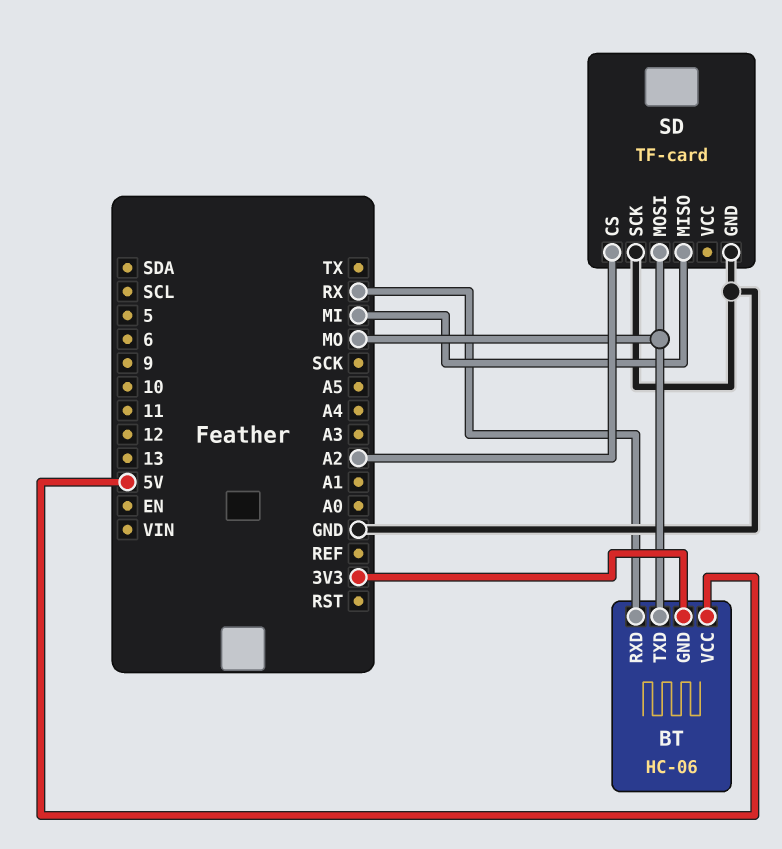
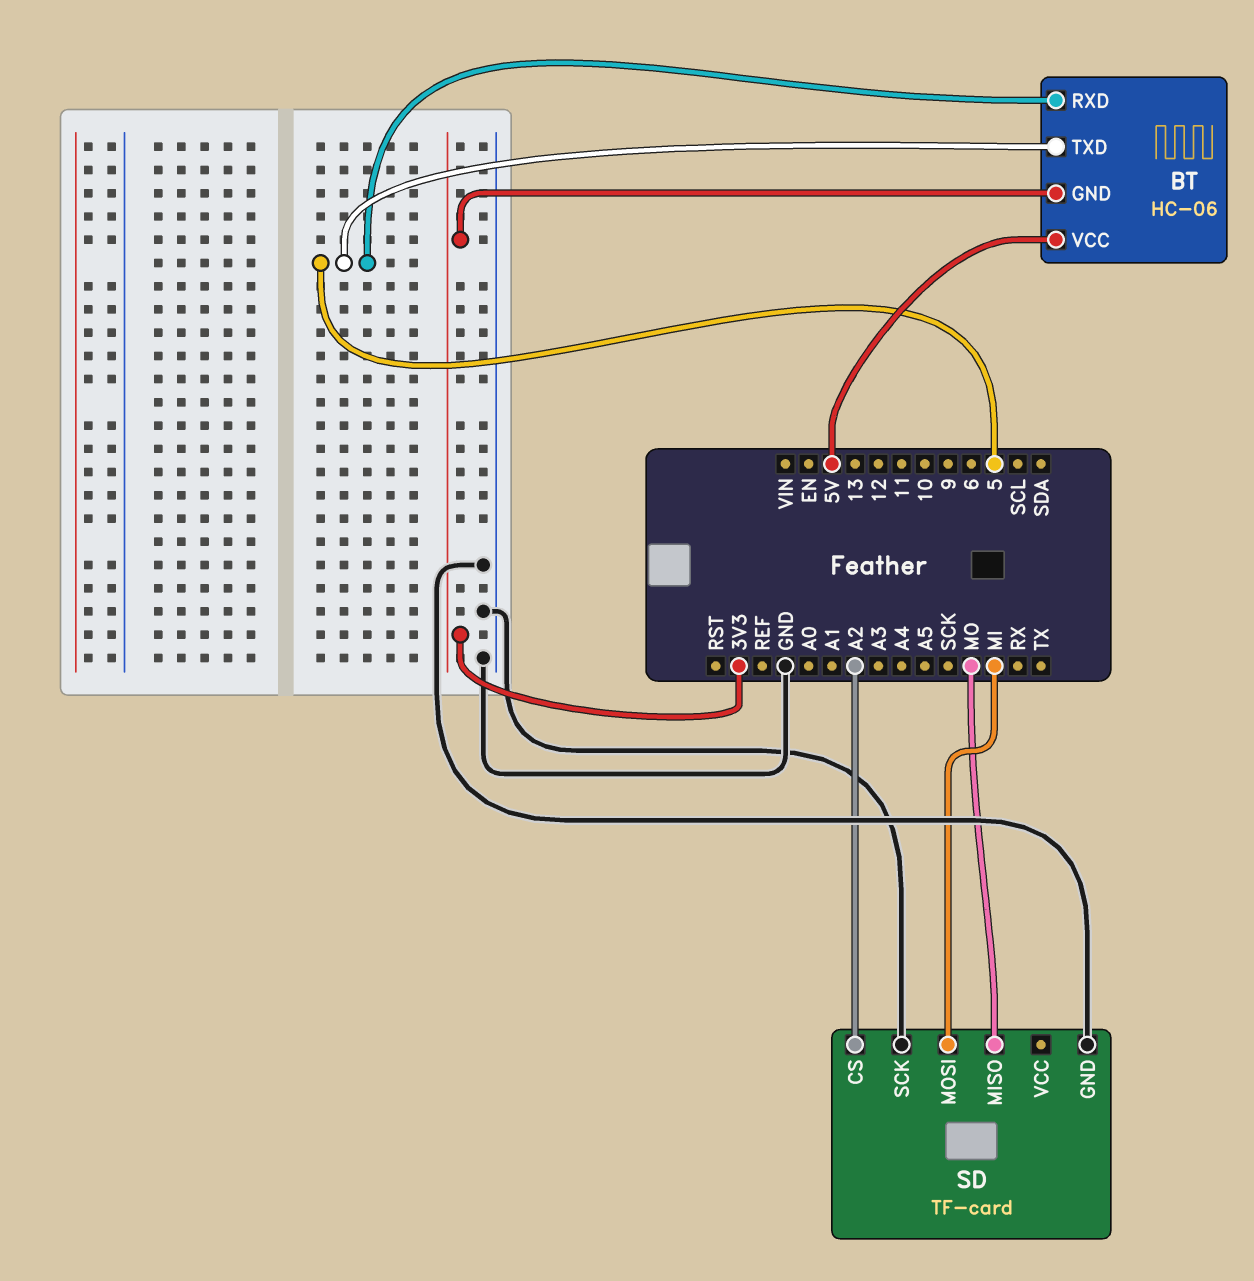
BT pin RXD: RX -> 5
BT pin TXD: MO -> 5
SD pin MISO: MI -> MO
SD pin MOSI: MO -> MI

